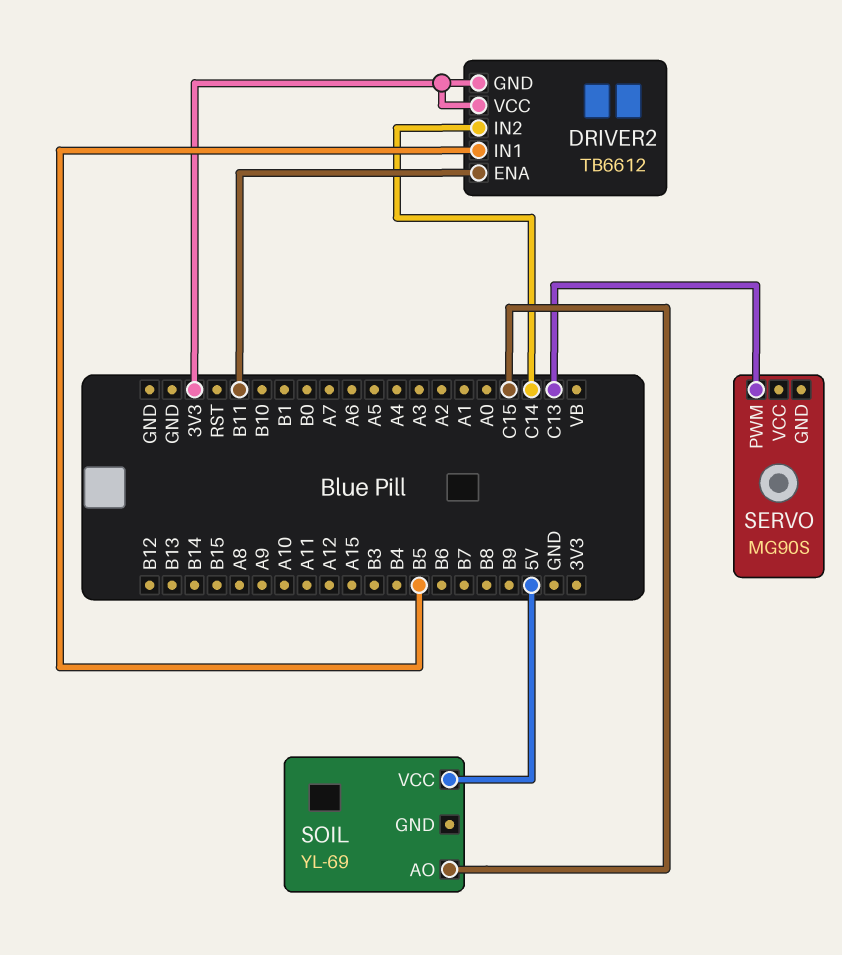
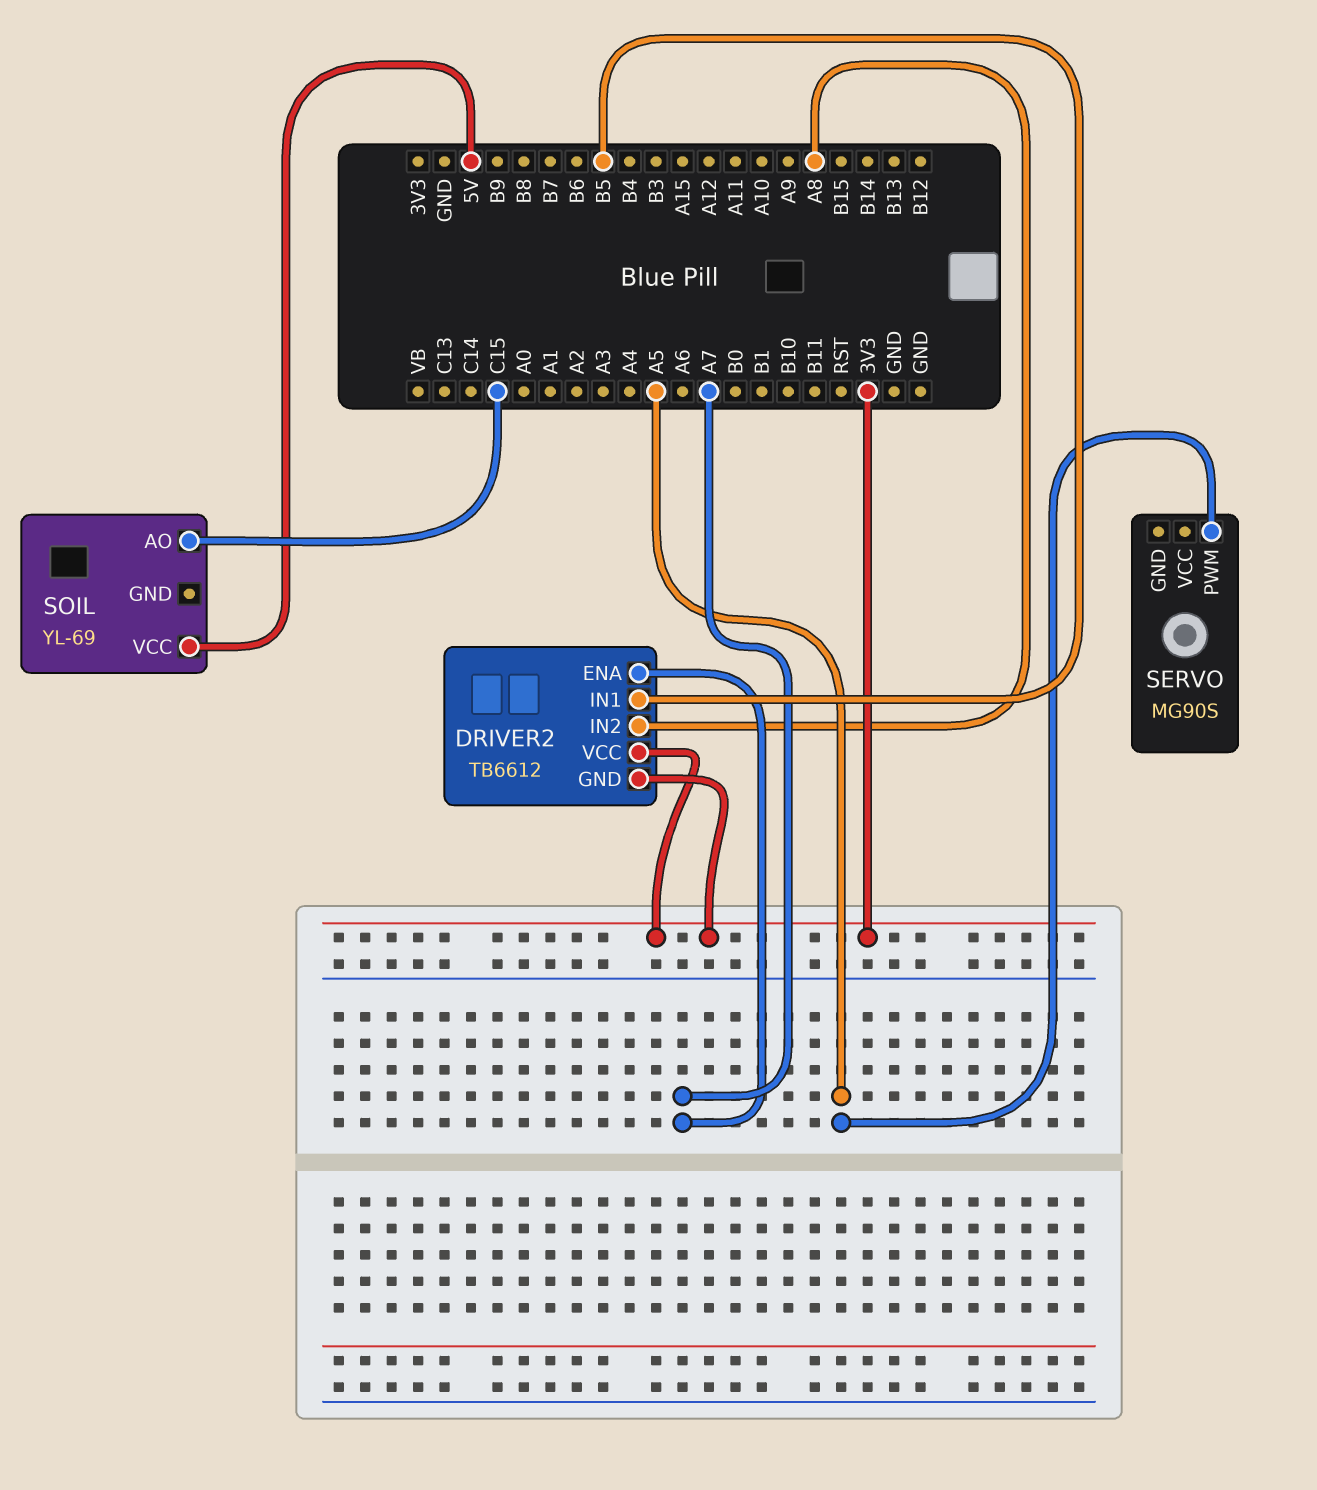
DRIVER2 pin ENA: B11 -> A7
DRIVER2 pin IN2: C14 -> A8
SERVO pin PWM: C13 -> A5

